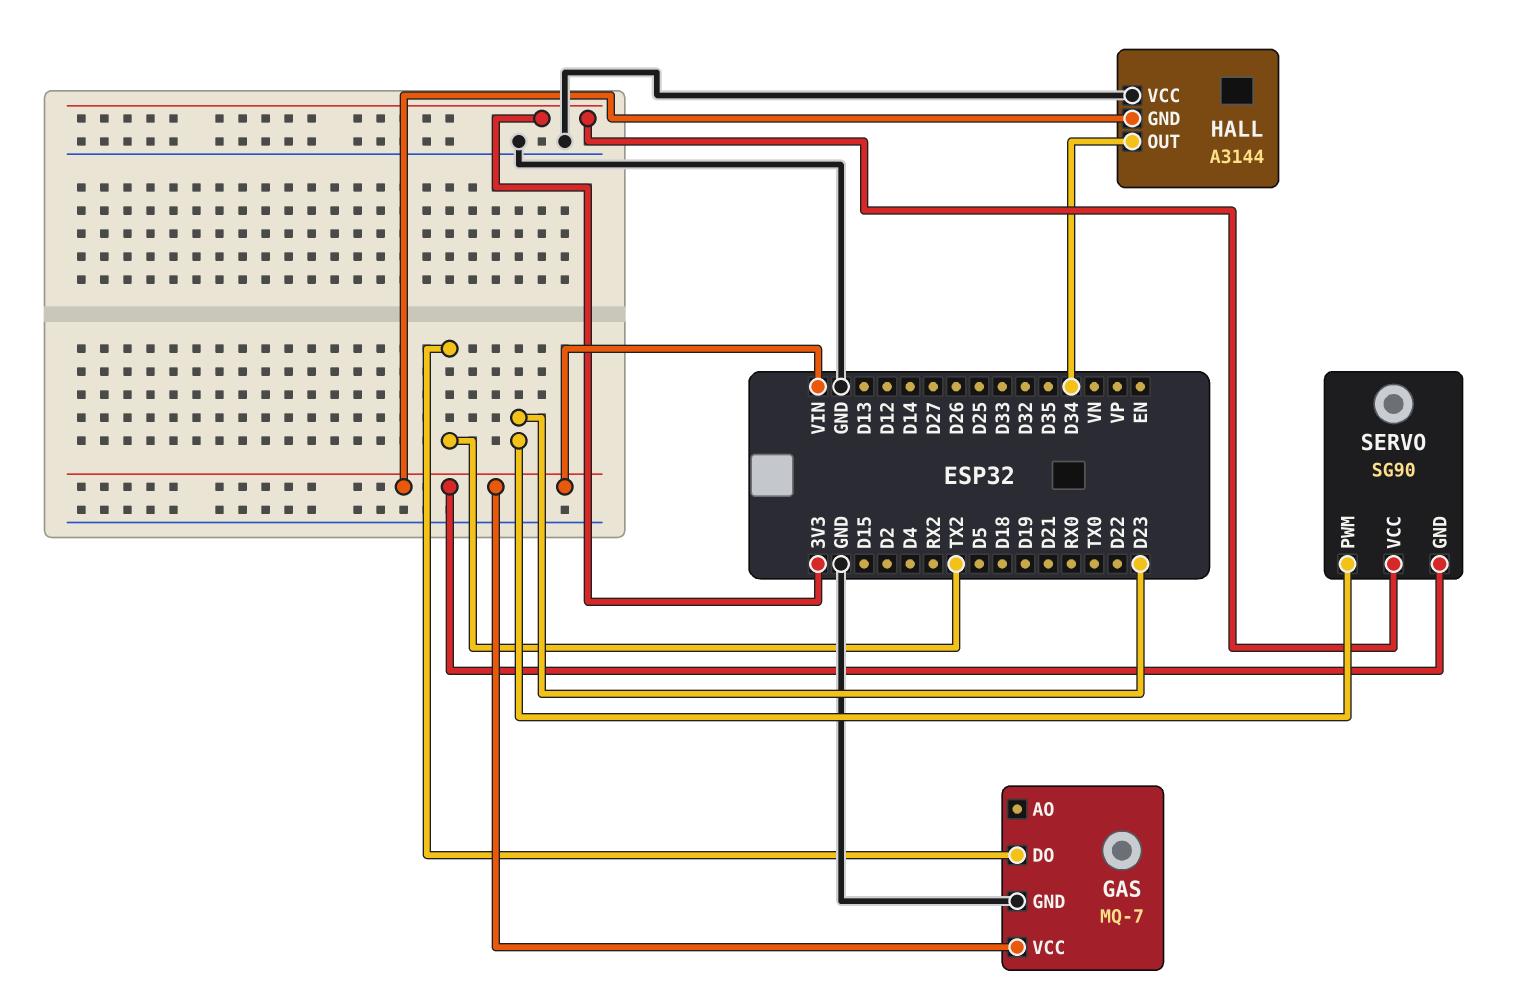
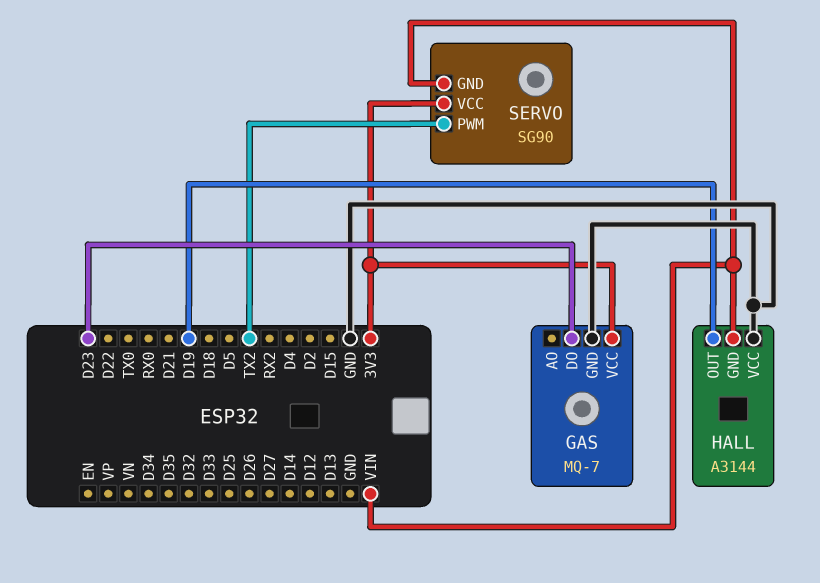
GAS pin DO: TX2 -> D23
GAS pin VCC: VIN -> 3V3
HALL pin OUT: D34 -> D19
SERVO pin PWM: D23 -> TX2

